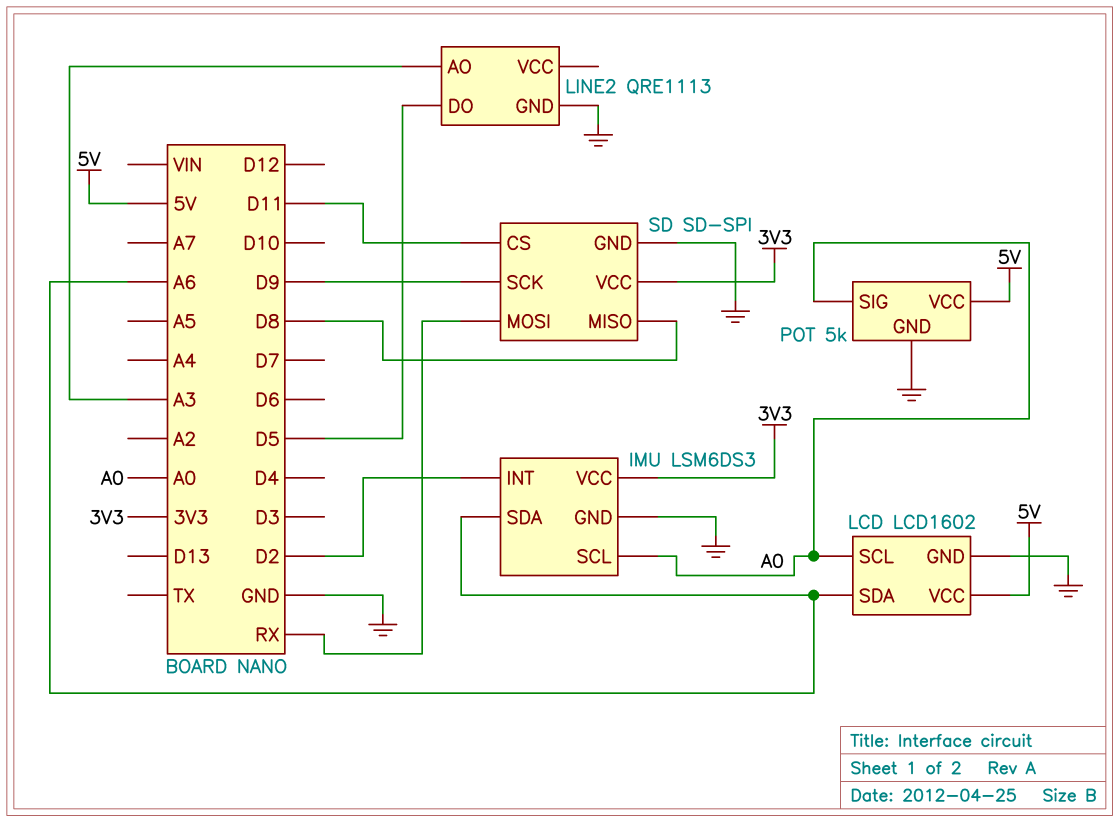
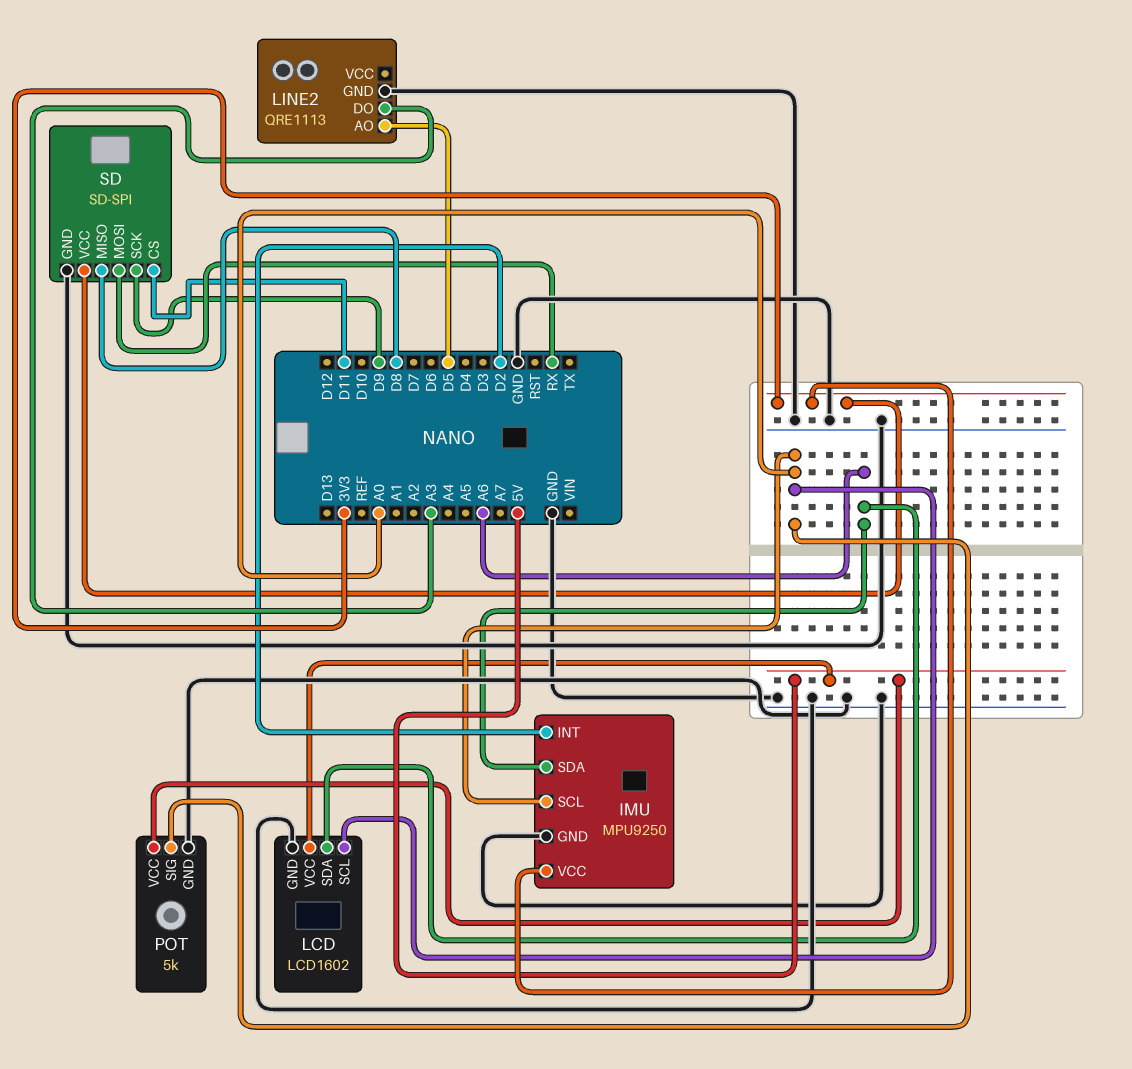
IMU: LSM6DS3 -> MPU9250
LINE2 pin AO: A3 -> D5
LINE2 pin DO: D5 -> A3

